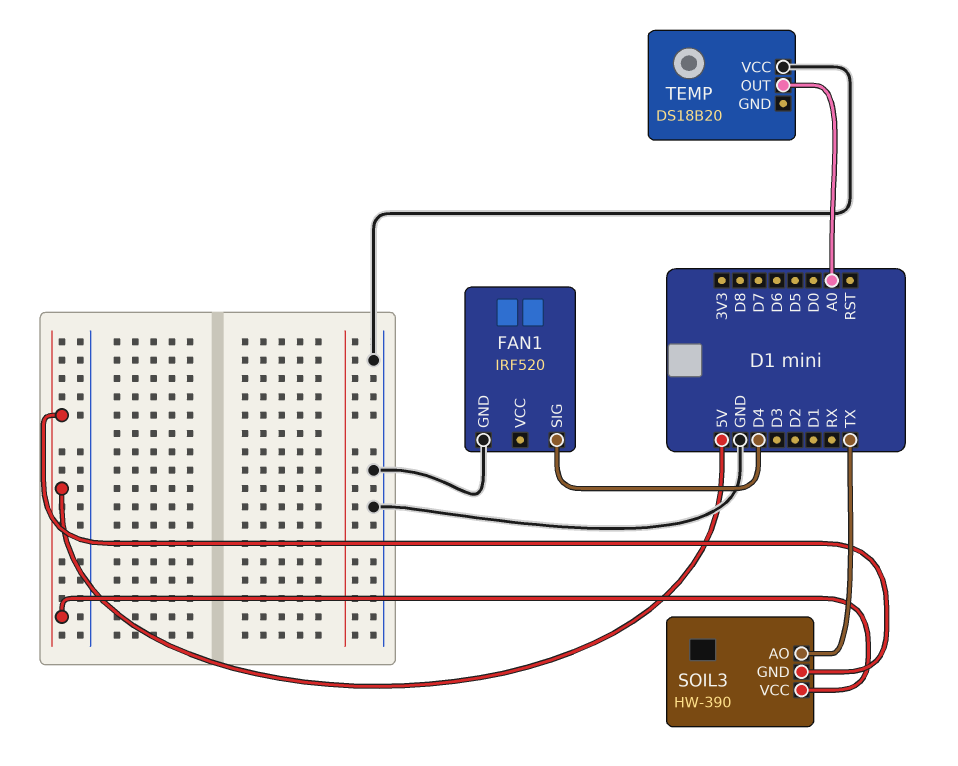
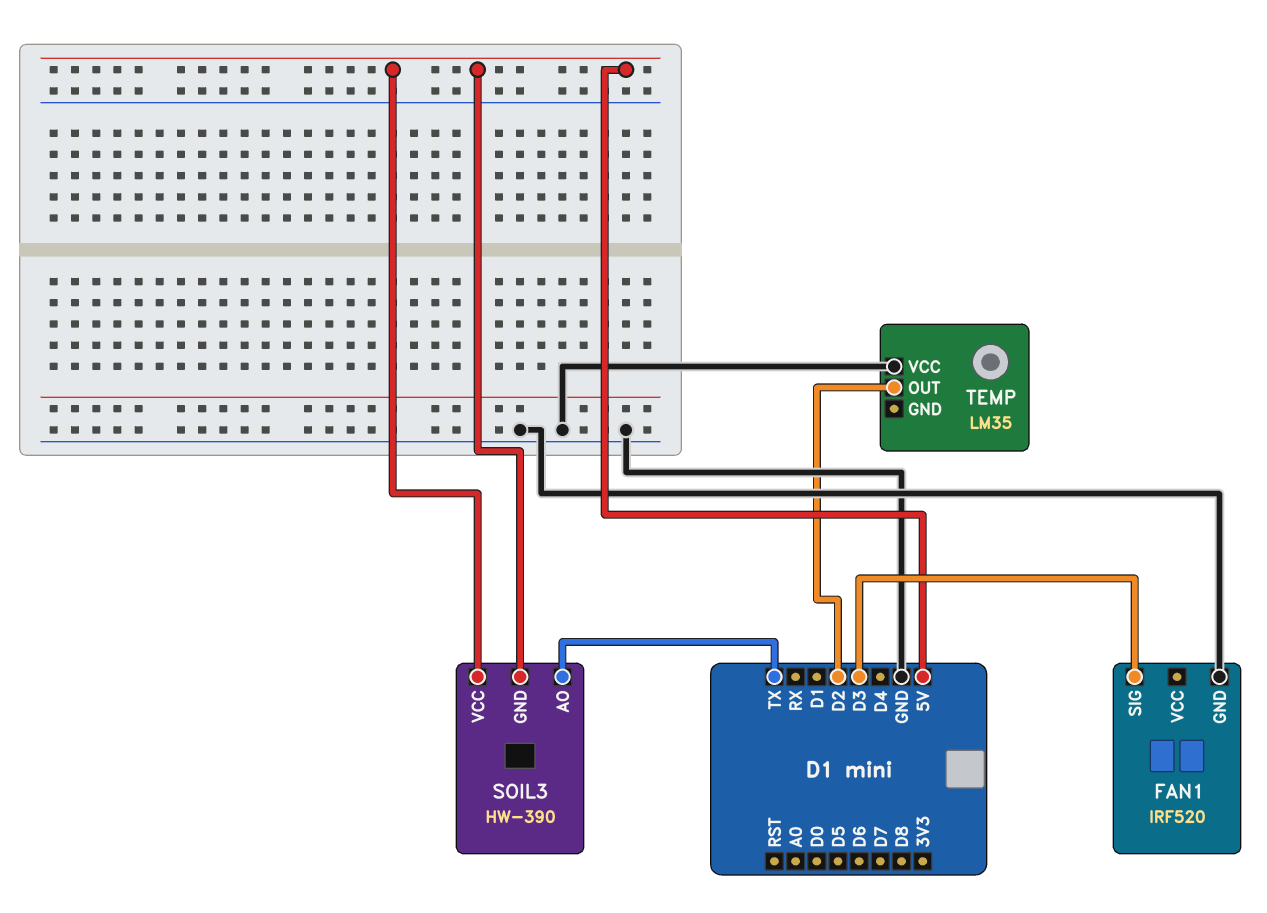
FAN1 pin SIG: D4 -> D3
TEMP: DS18B20 -> LM35
TEMP pin OUT: A0 -> D2

